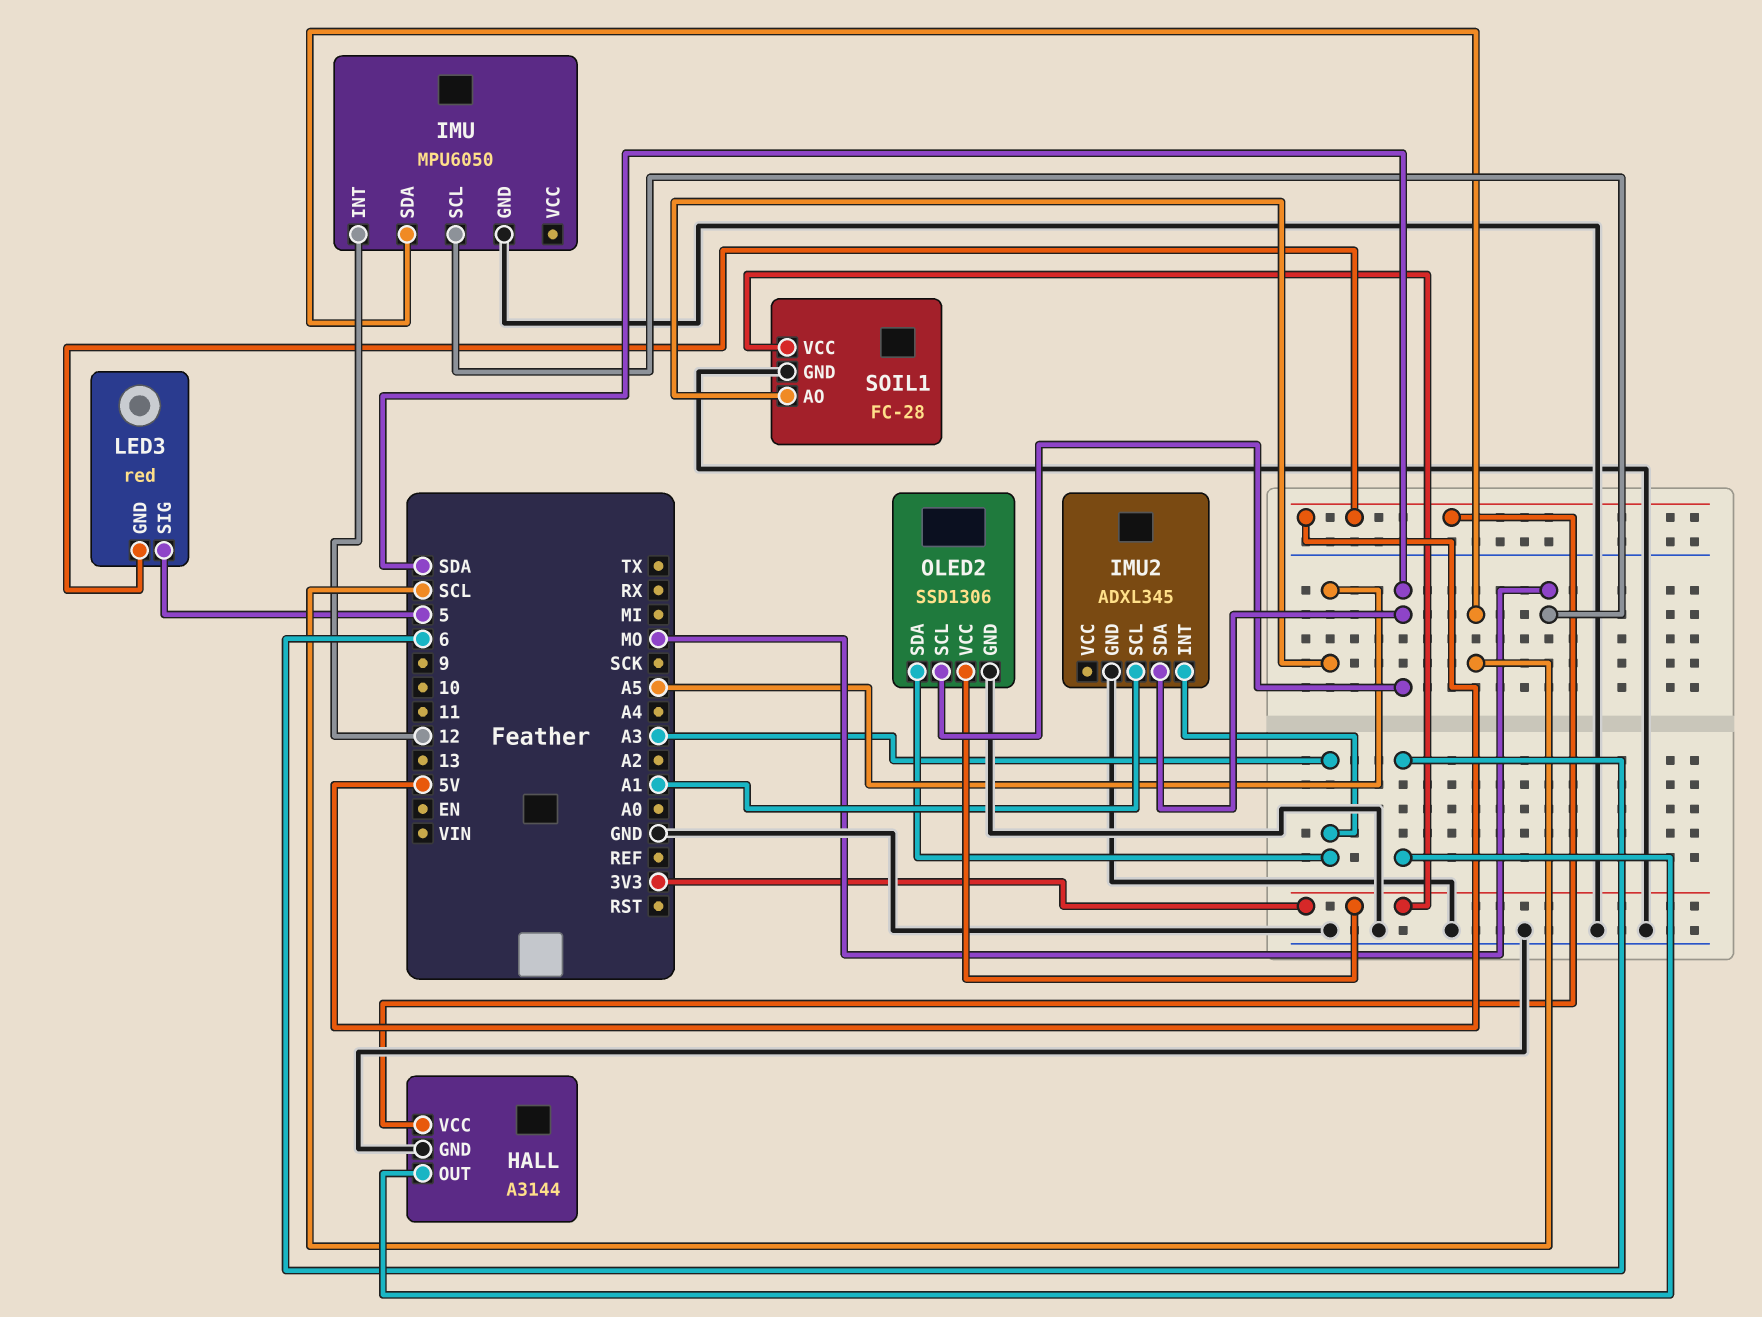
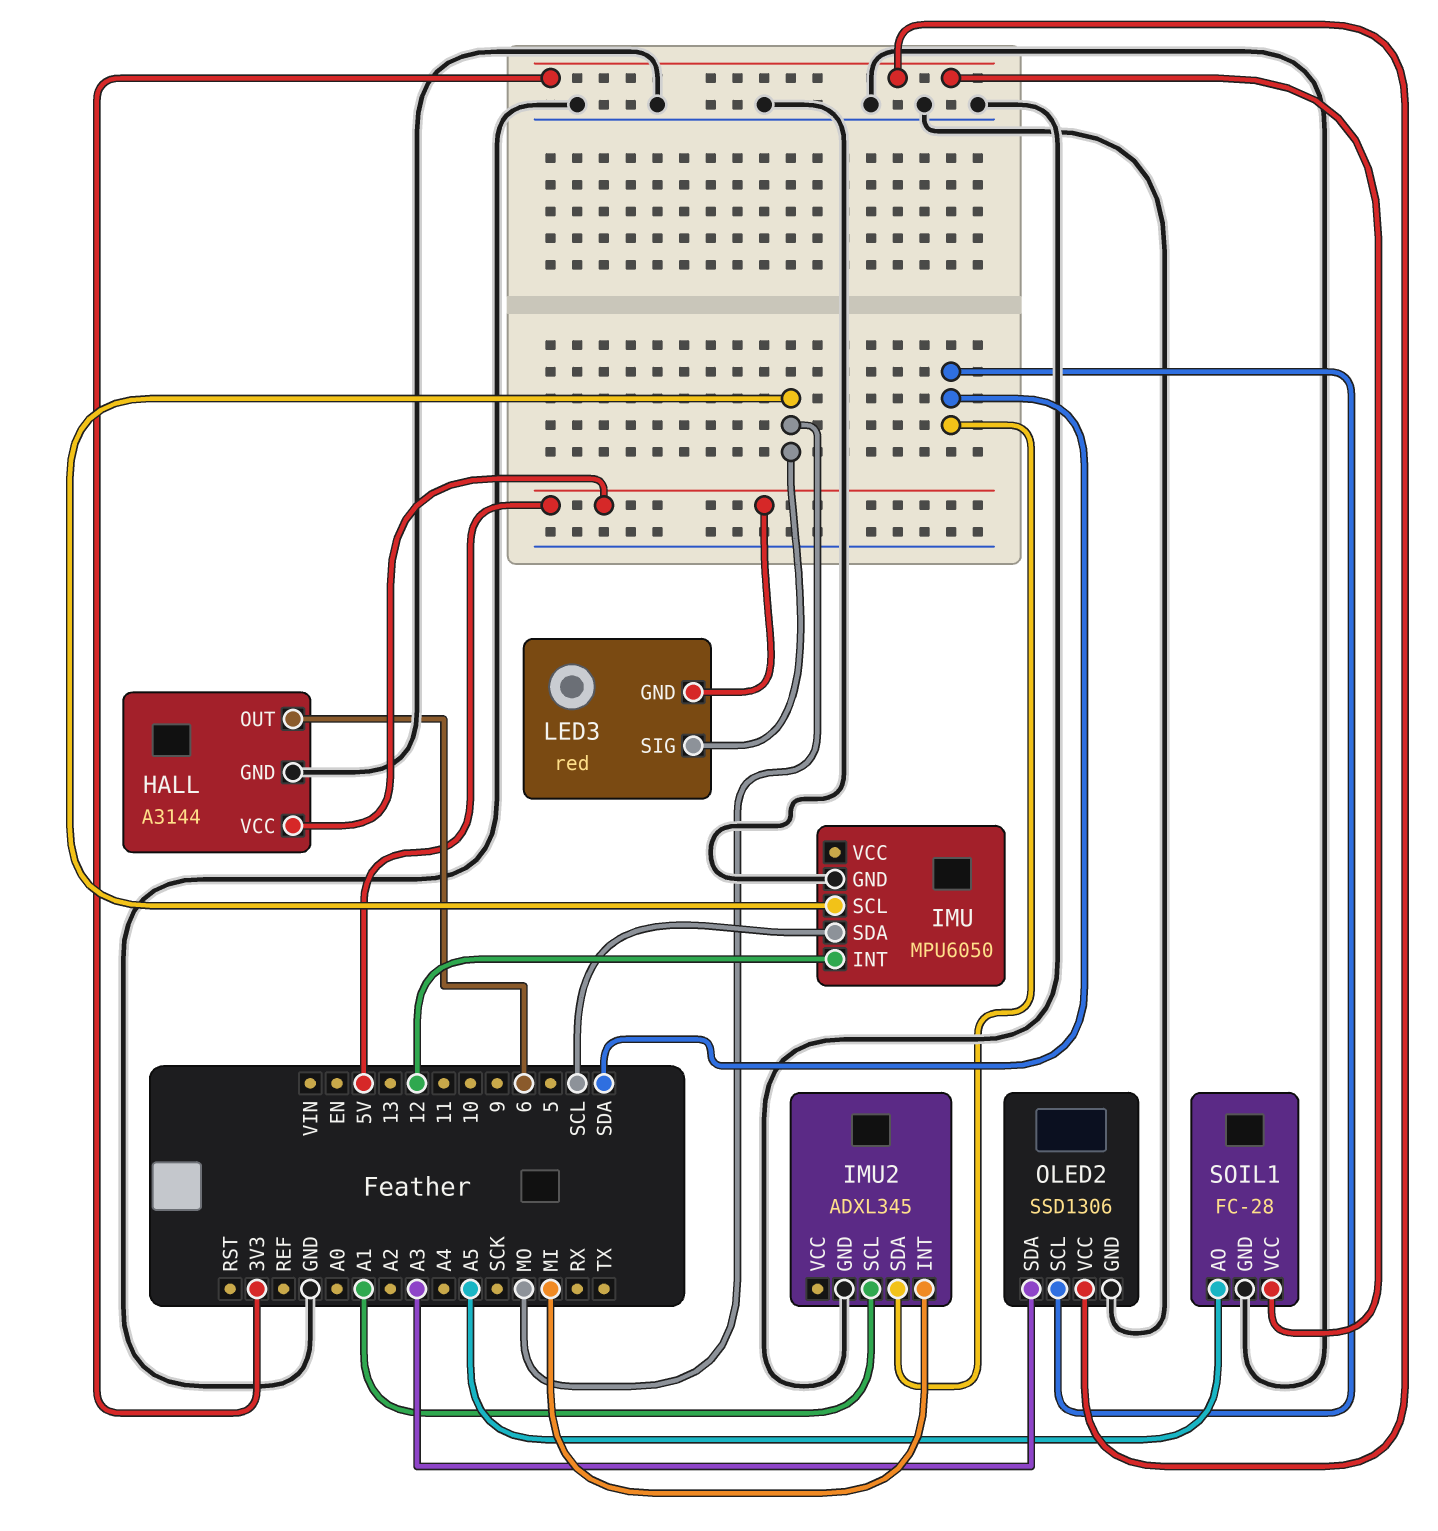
IMU2 pin INT: A3 -> MI
LED3 pin SIG: 5 -> MO

